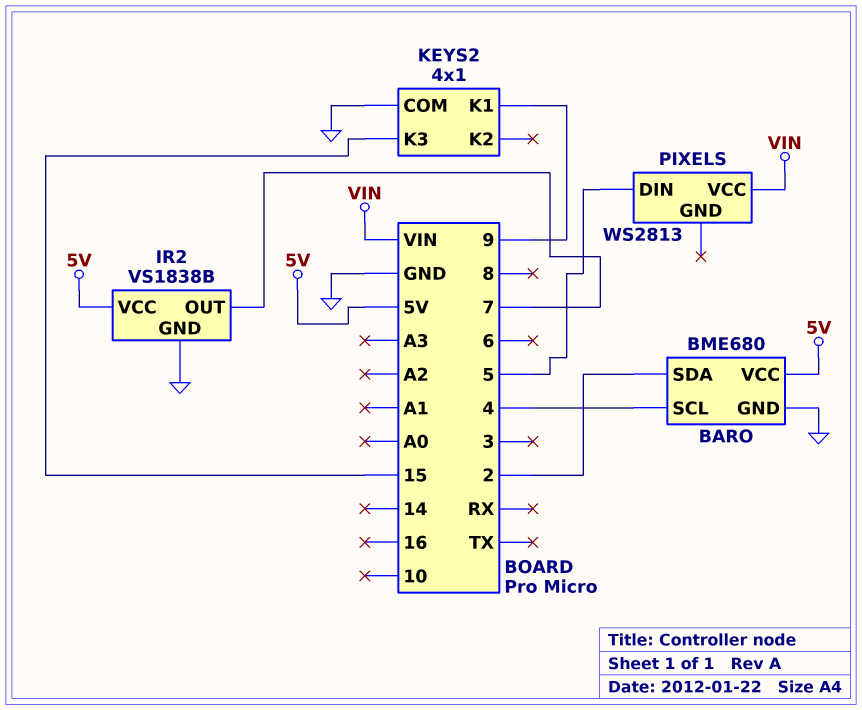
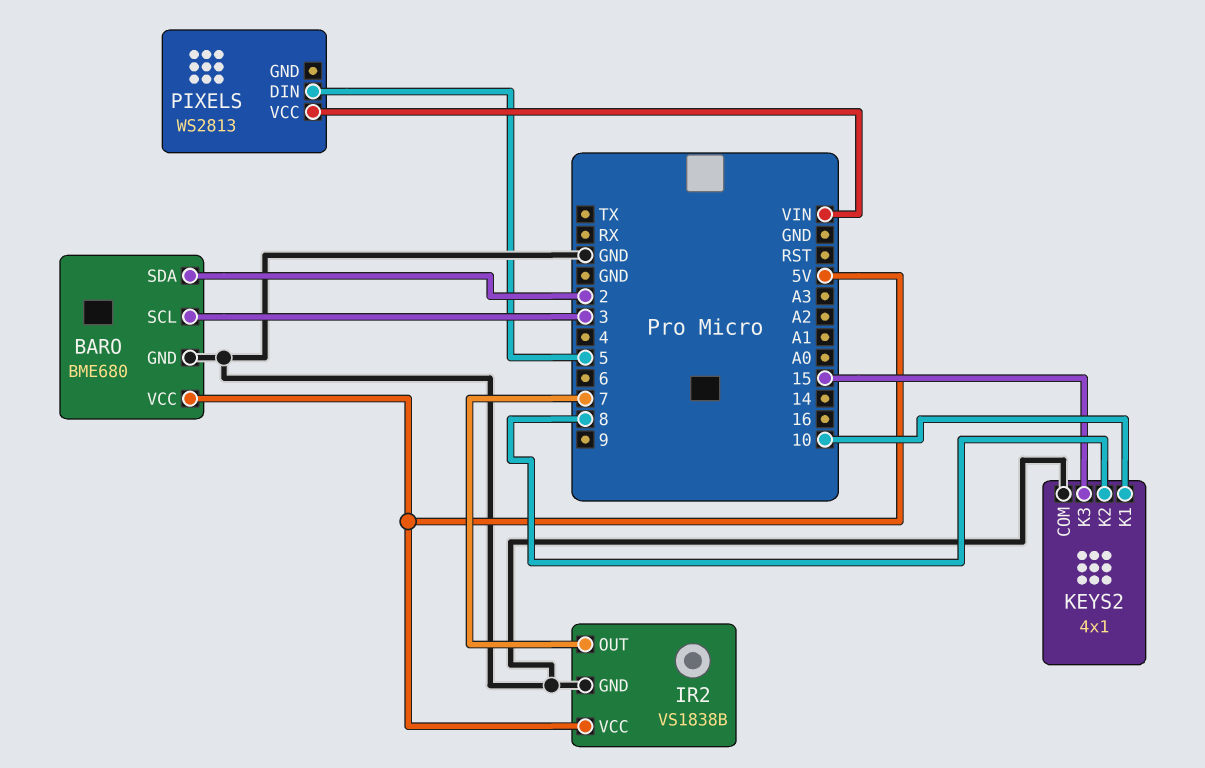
BARO pin SCL: 4 -> 3
KEYS2 pin K1: 9 -> 10
KEYS2 pin K2: none -> 8

